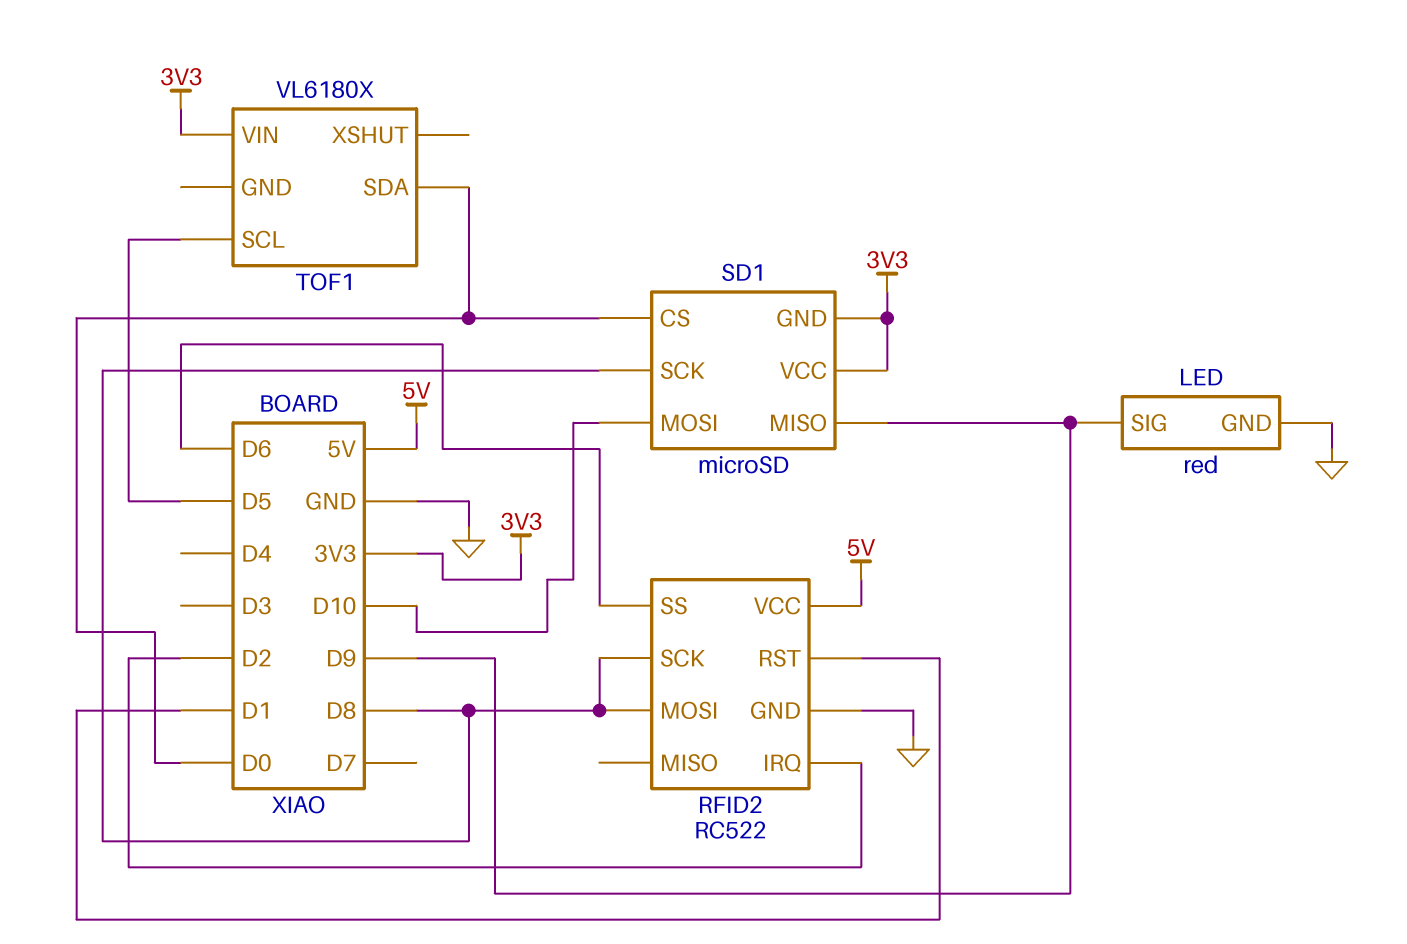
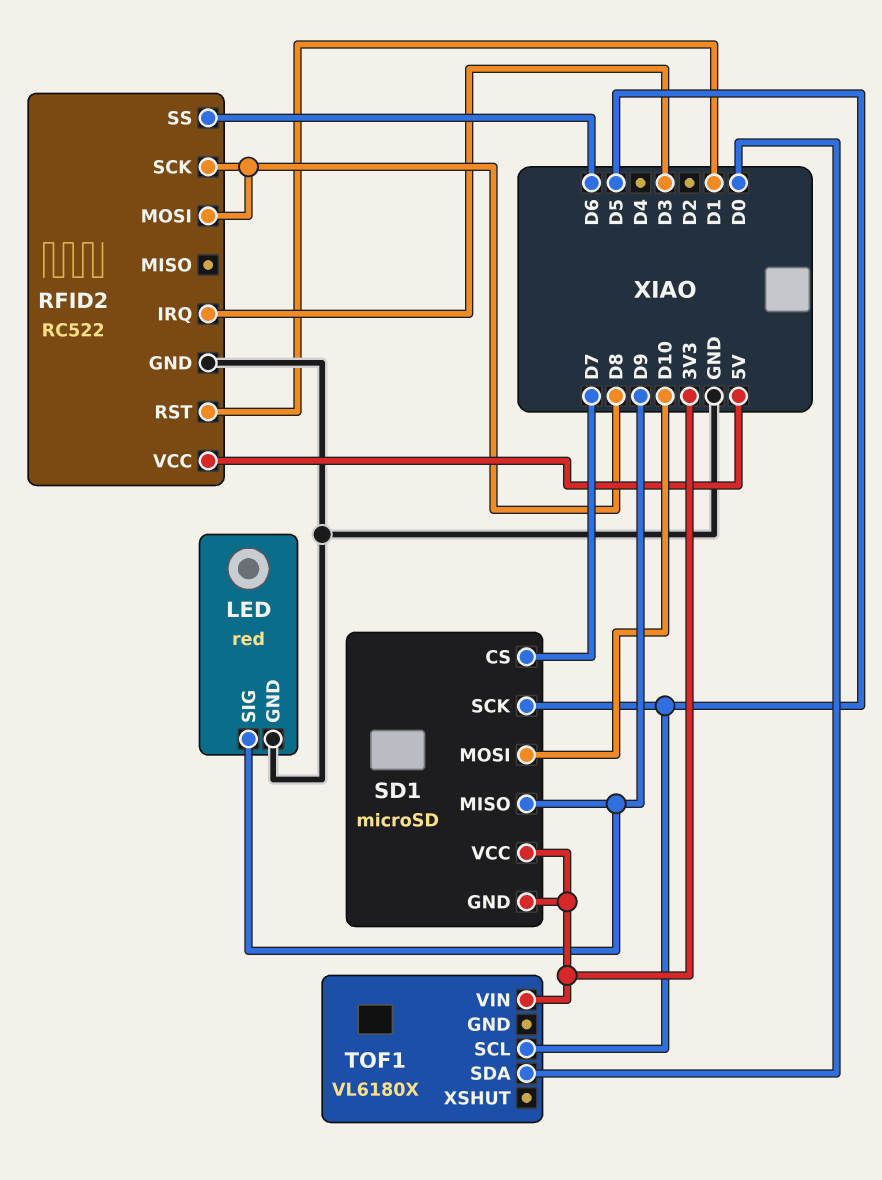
RFID2 pin IRQ: D2 -> D3
SD1 pin CS: D0 -> D7
SD1 pin SCK: D8 -> D5

